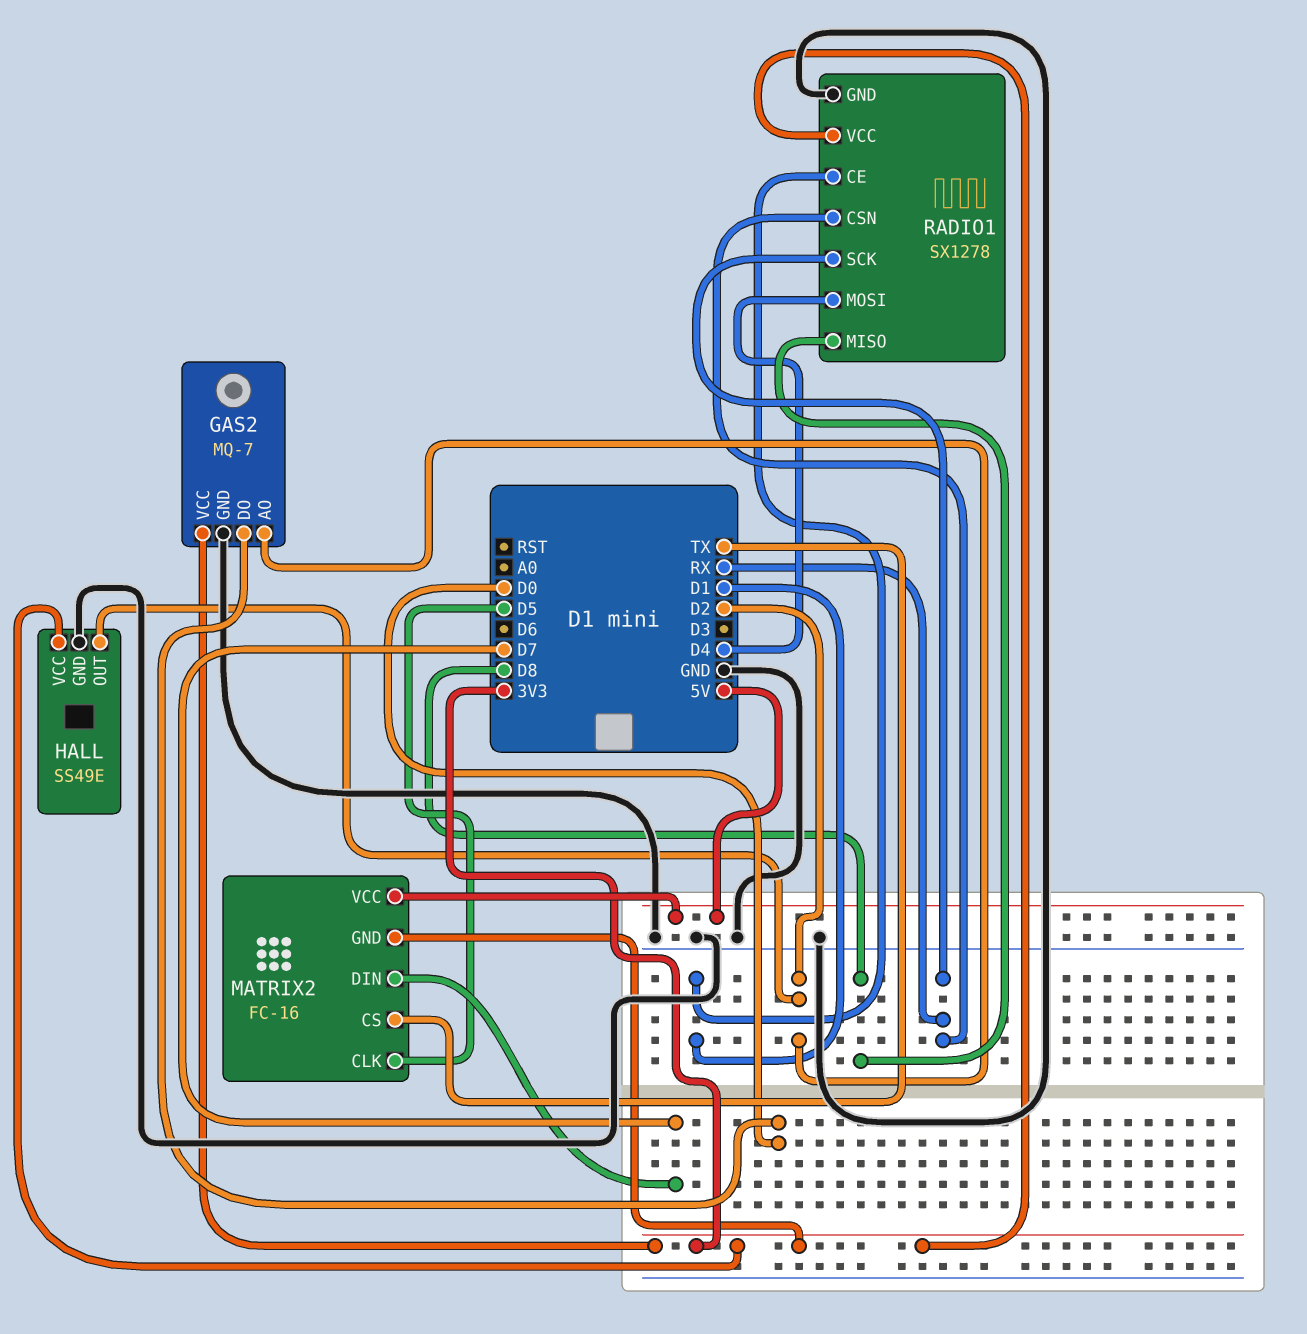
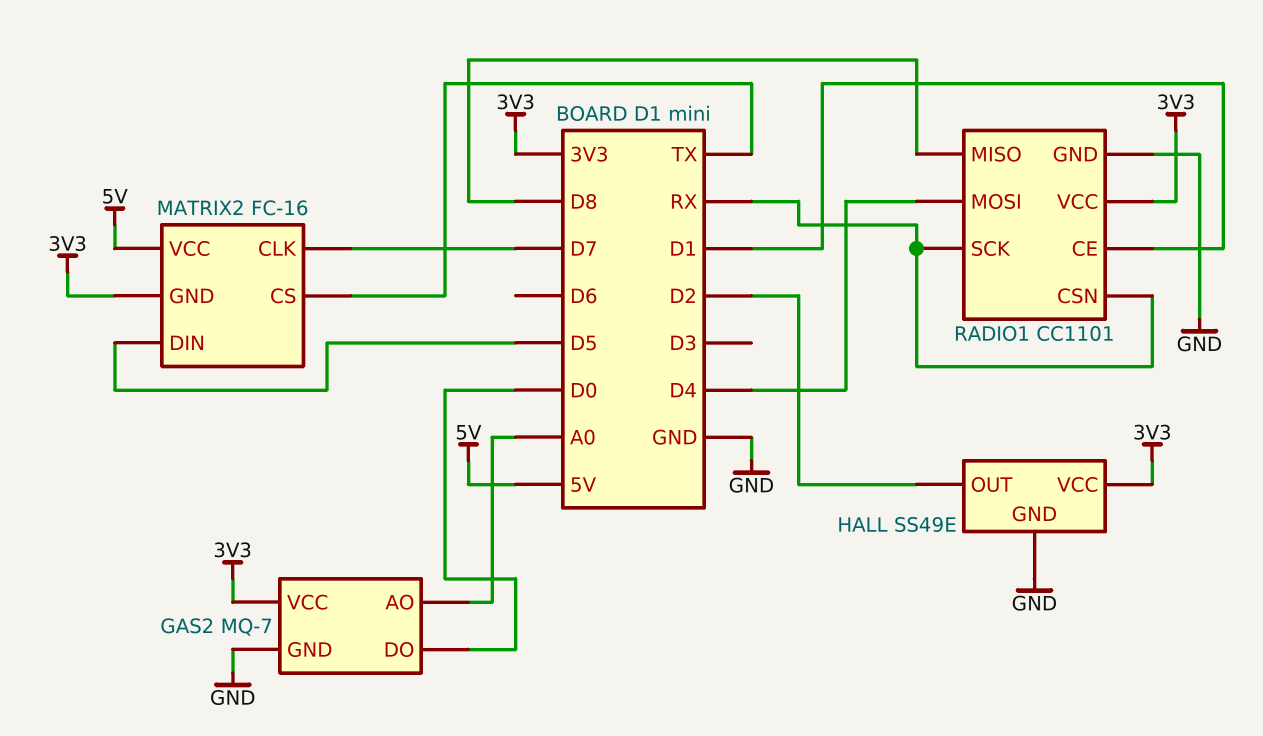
GAS2 pin AO: D2 -> A0
MATRIX2 pin CLK: D5 -> D7
MATRIX2 pin DIN: D7 -> D5
RADIO1: SX1278 -> CC1101

